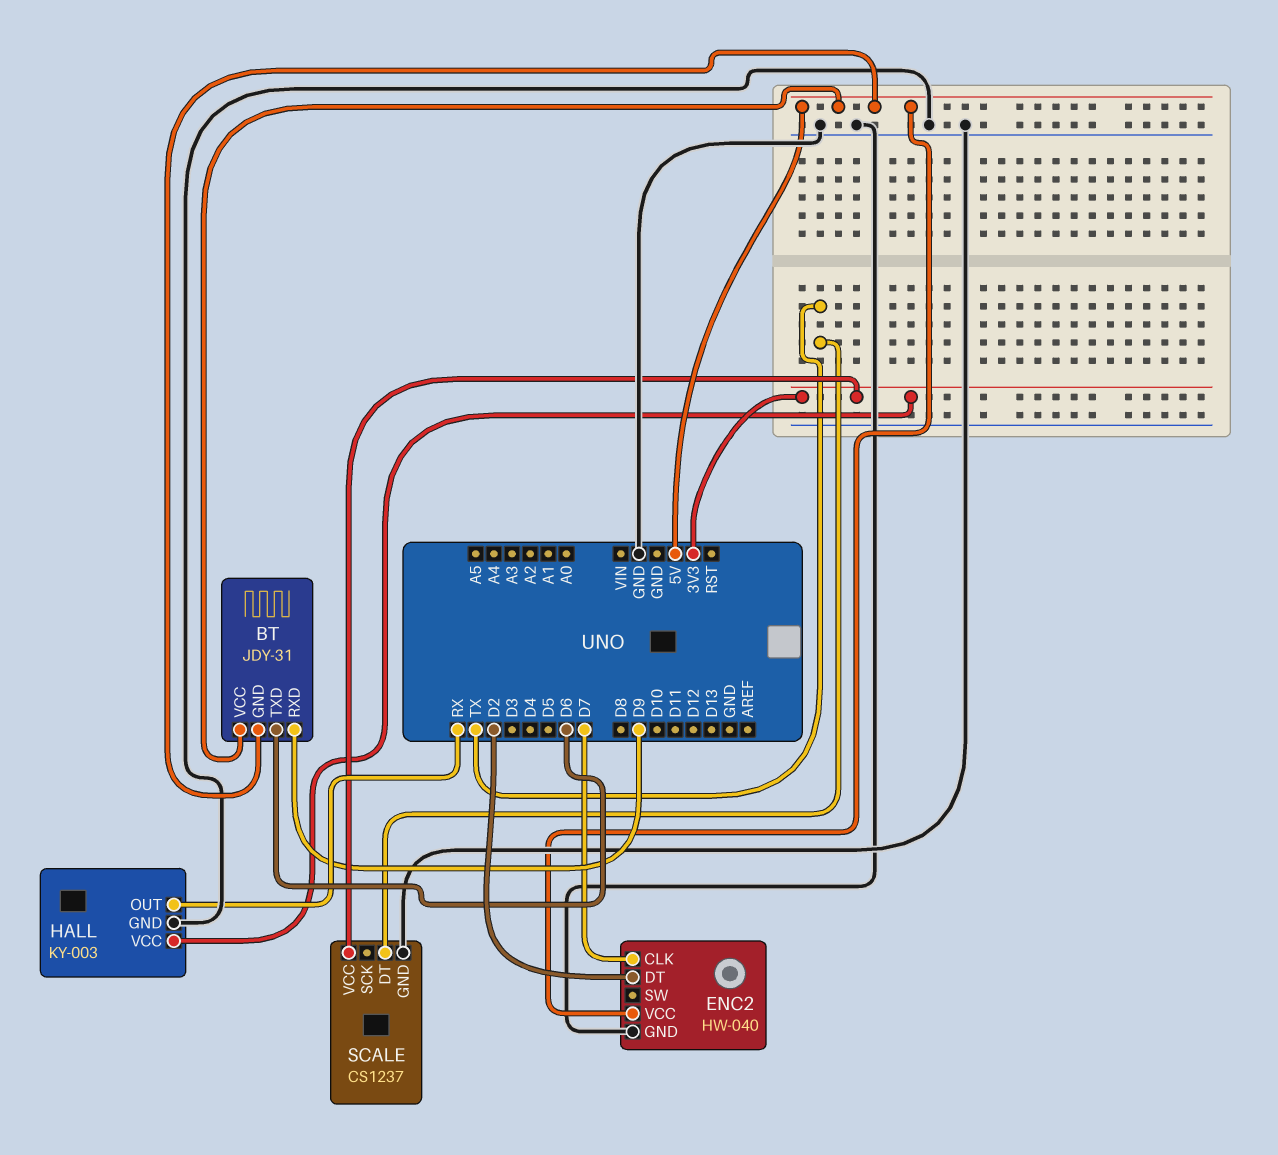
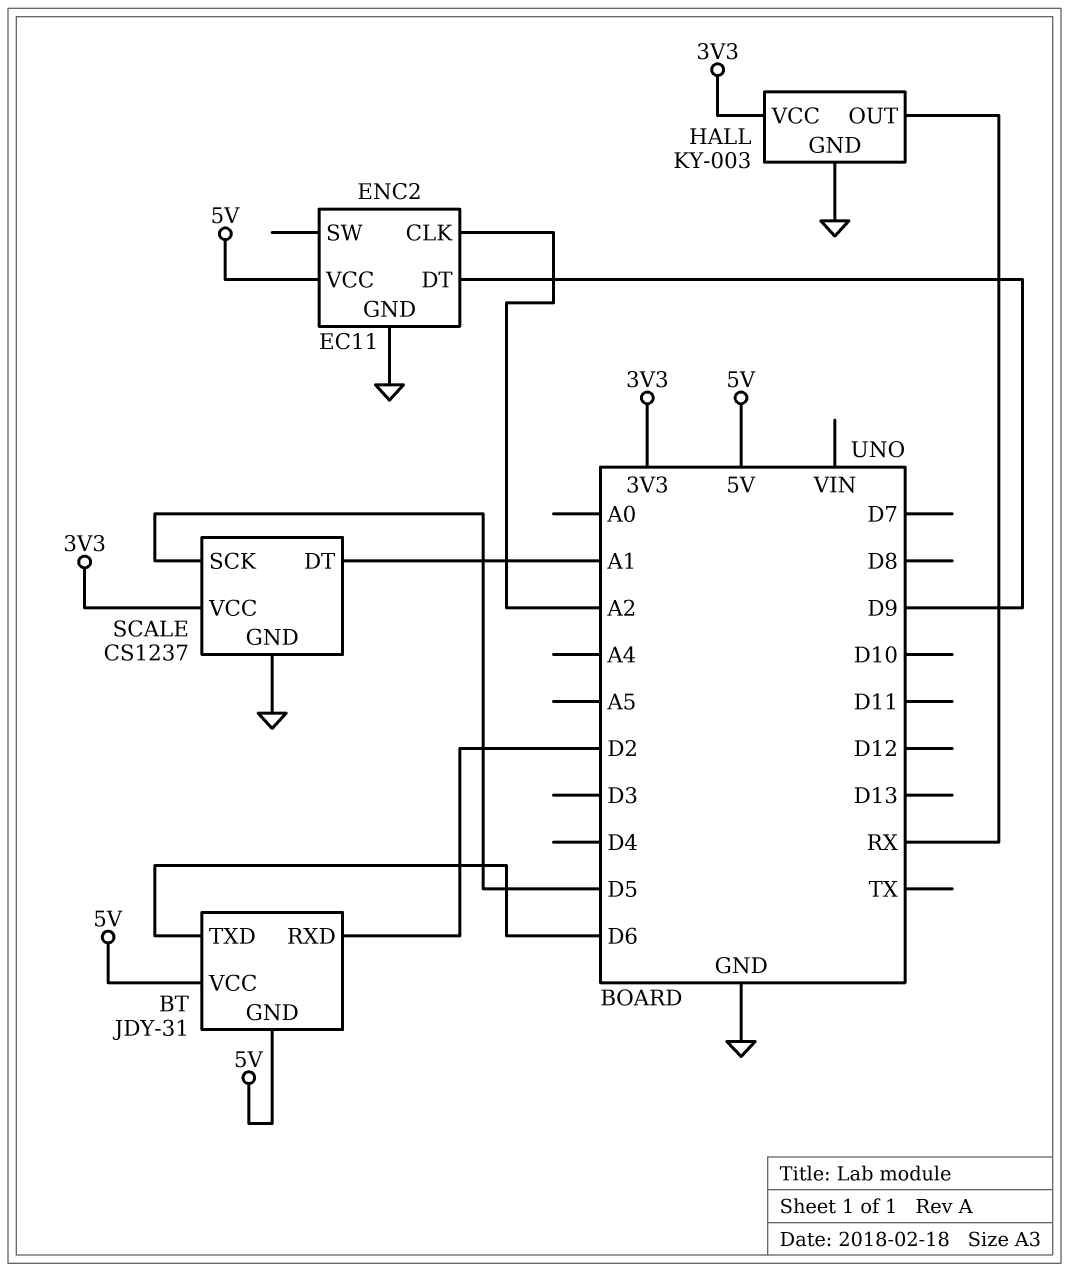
BT pin RXD: D9 -> D2
ENC2: HW-040 -> EC11
ENC2 pin CLK: D7 -> A2
ENC2 pin DT: D2 -> D9
SCALE pin DT: TX -> A1
SCALE pin SCK: none -> D5

